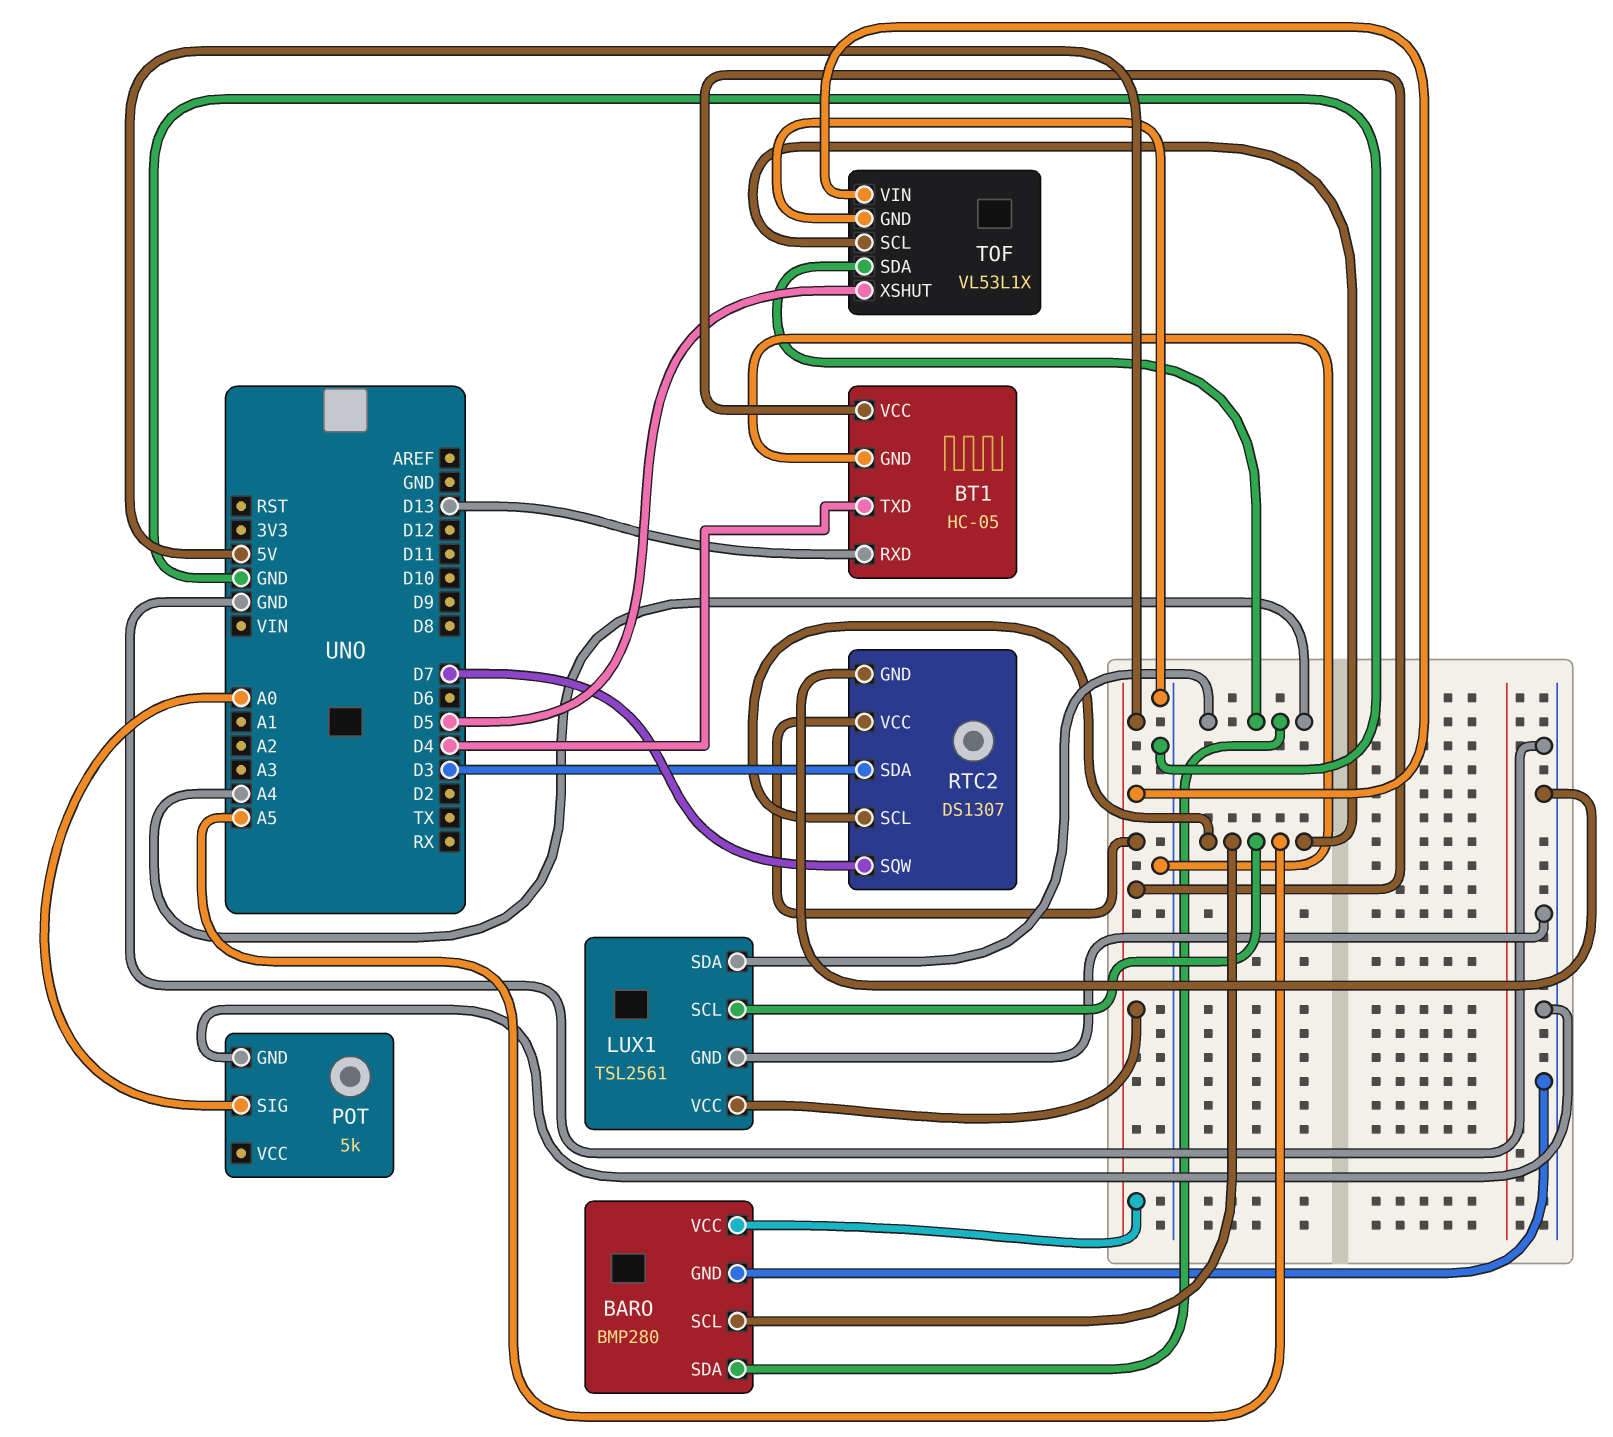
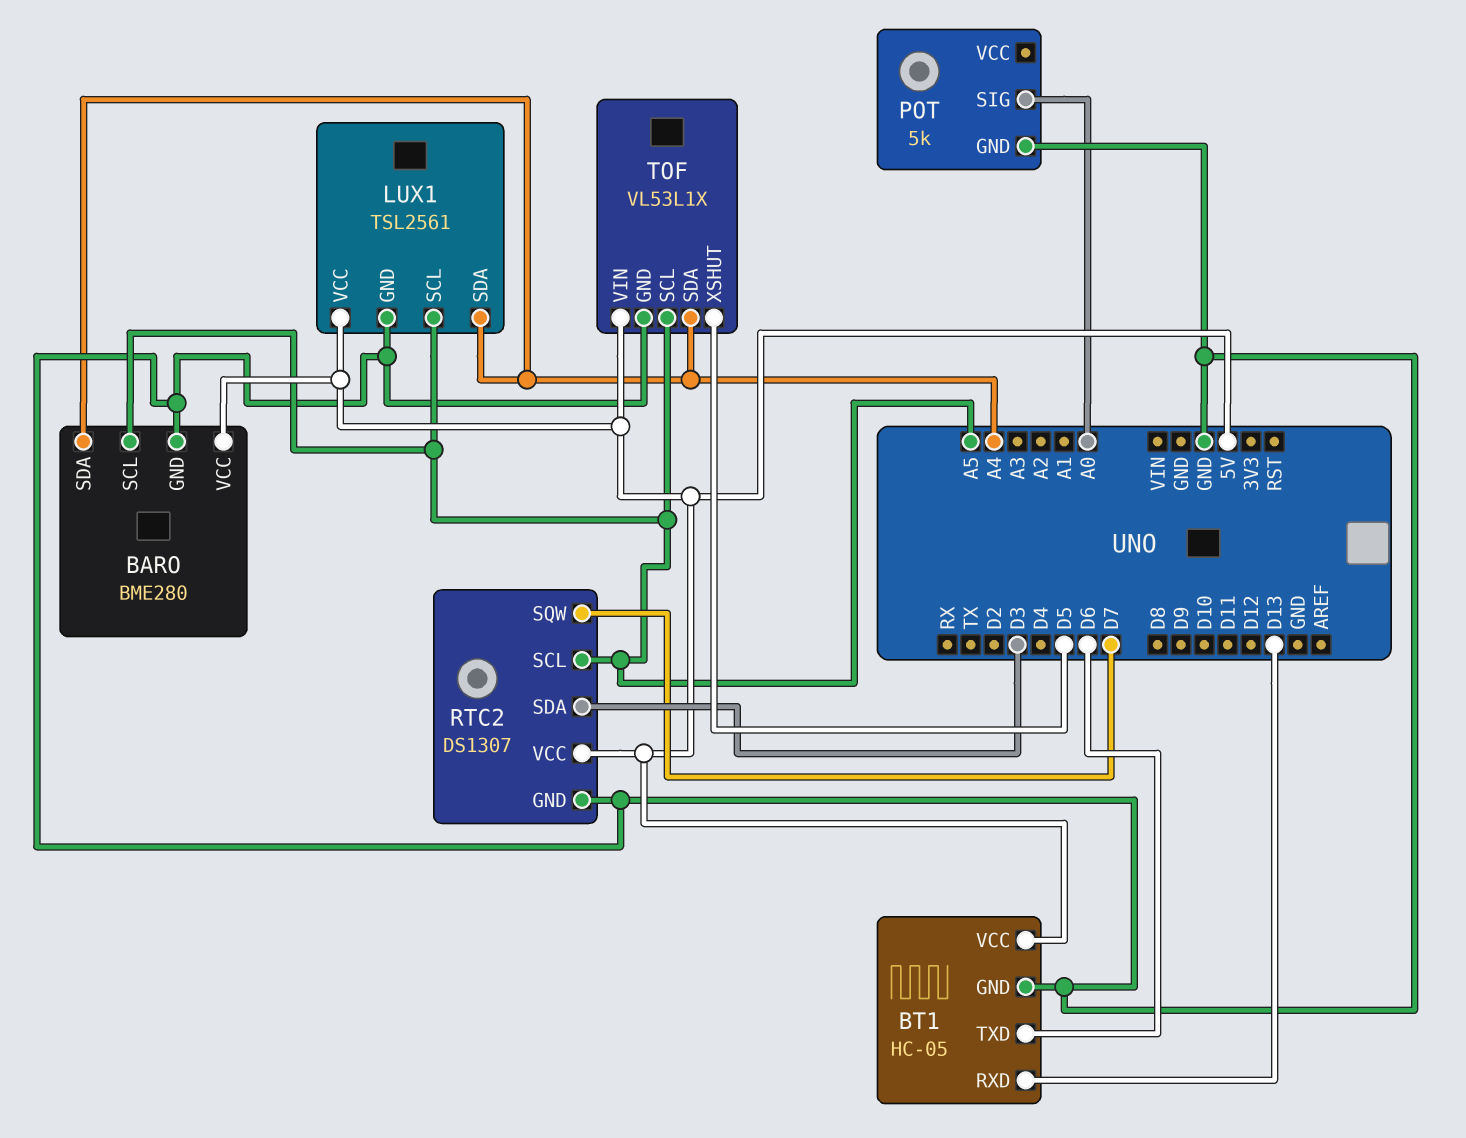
BARO: BMP280 -> BME280
BT1 pin TXD: D4 -> D6

